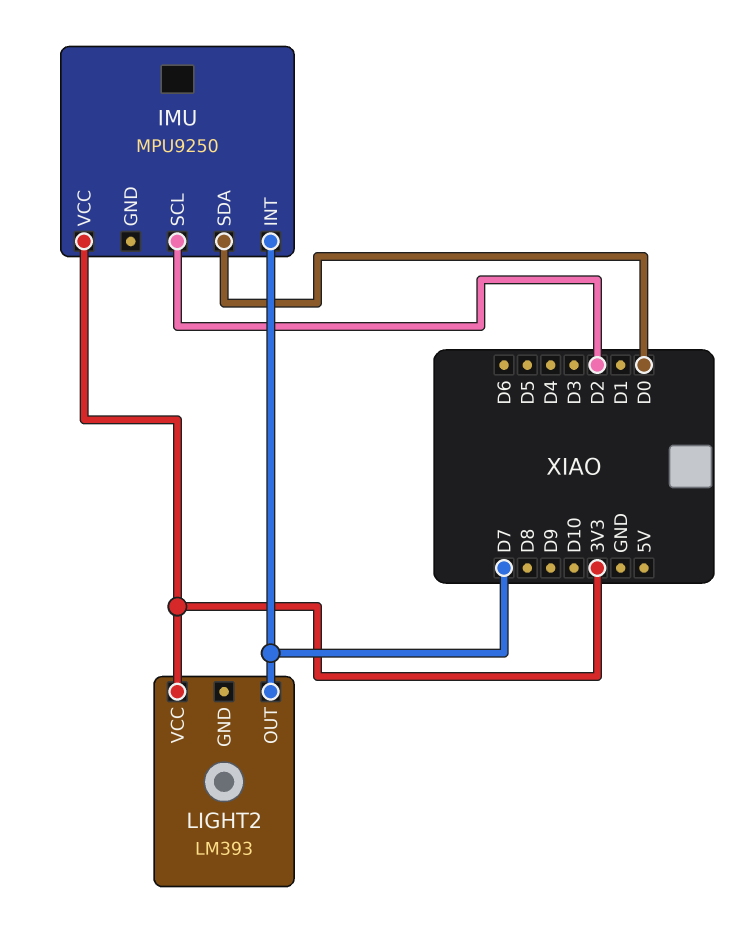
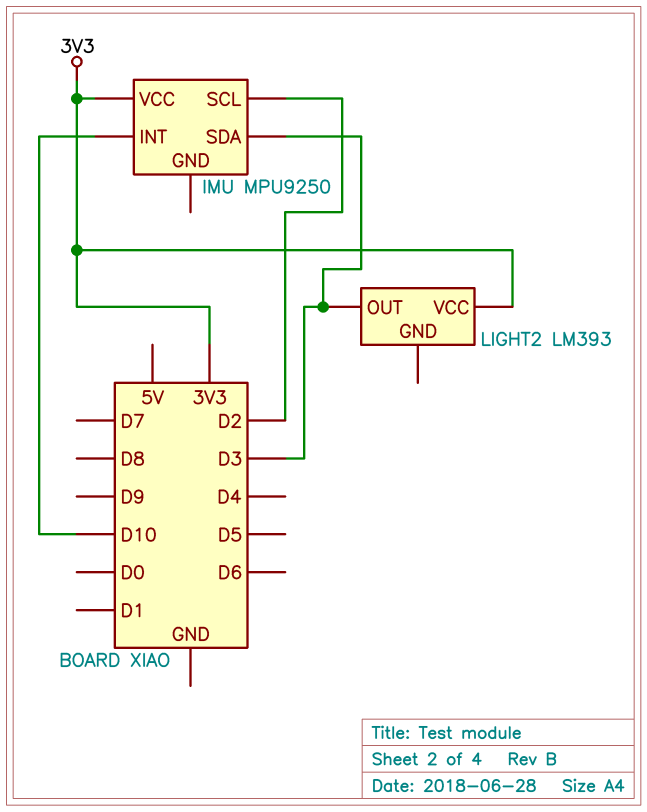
IMU pin INT: D7 -> D10
IMU pin SDA: D0 -> D3
LIGHT2 pin OUT: D7 -> D3

